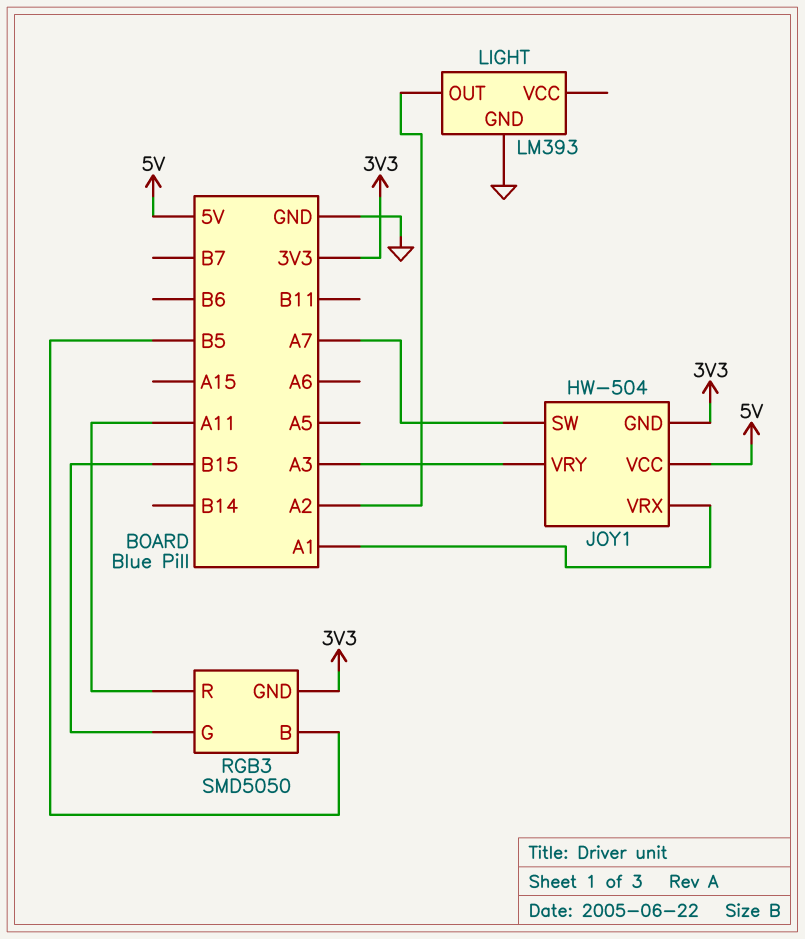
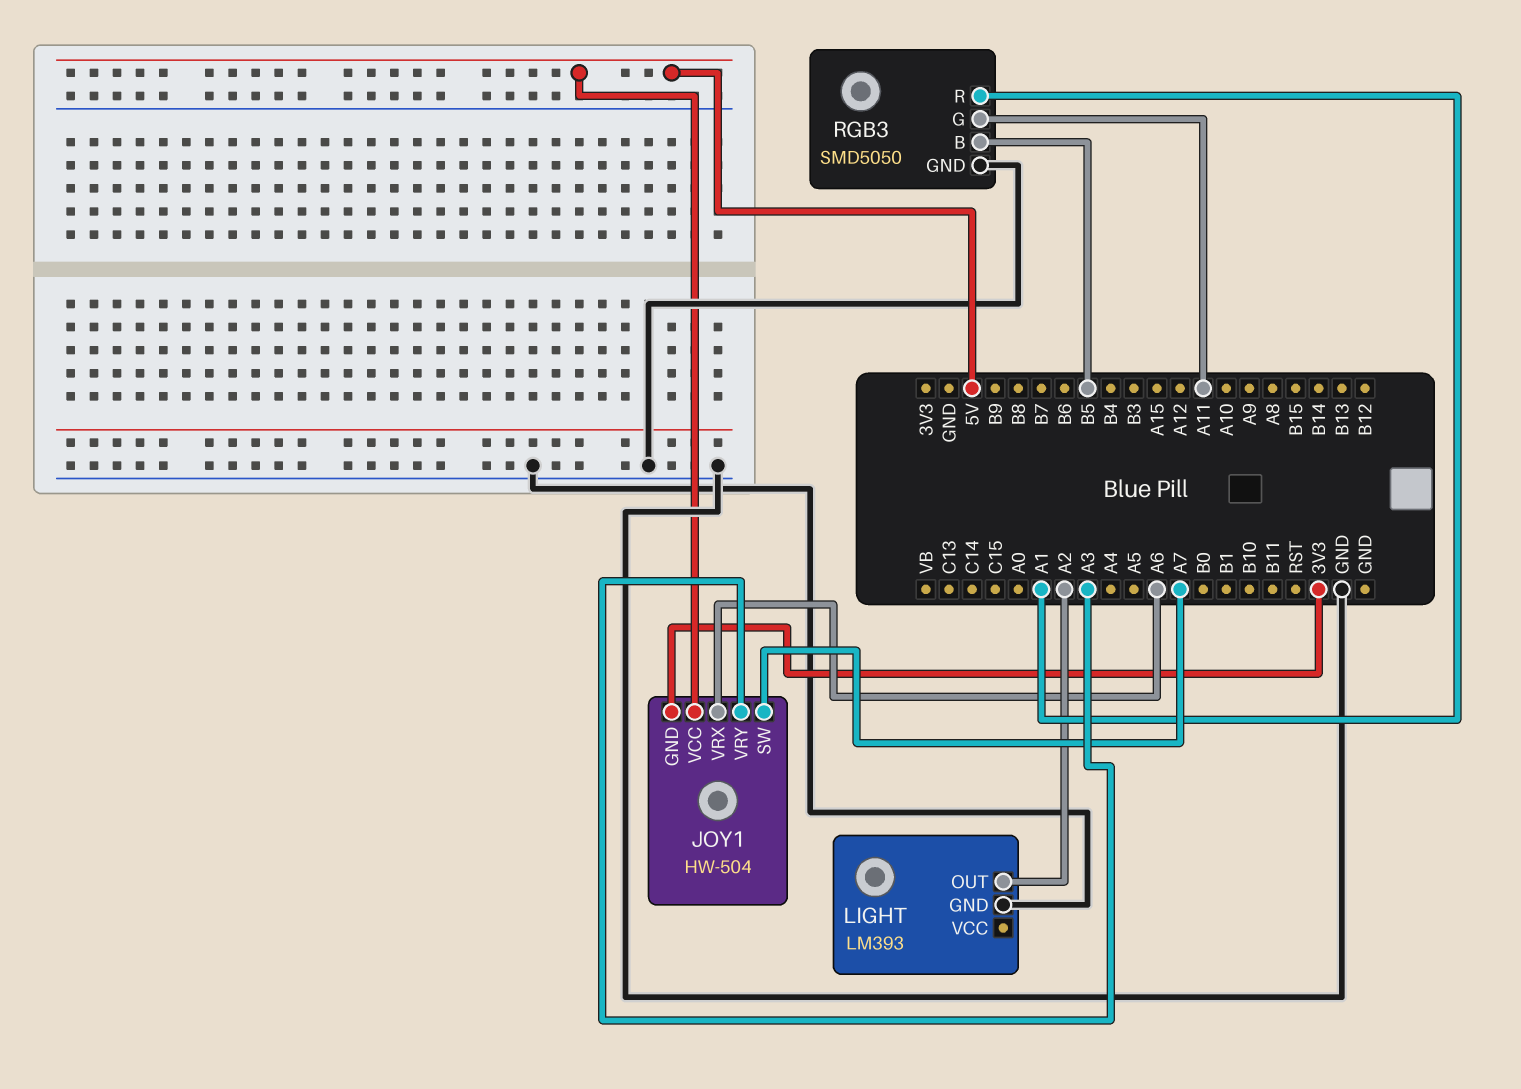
JOY1 pin VRX: A1 -> A6
RGB3 pin G: B15 -> A11
RGB3 pin GND: 3V3 -> GND
RGB3 pin R: A11 -> A1

